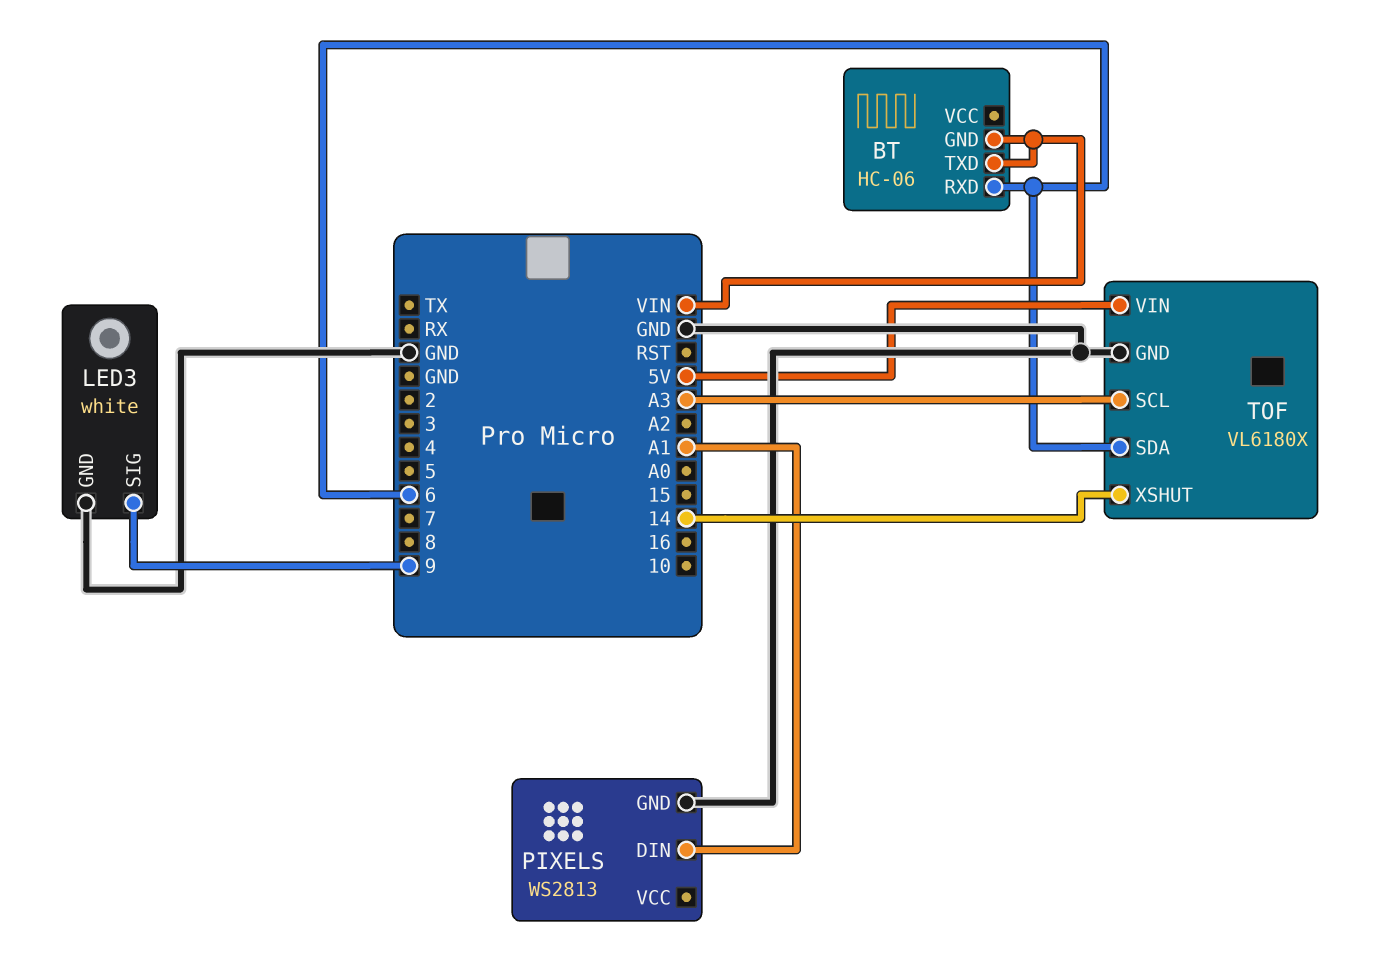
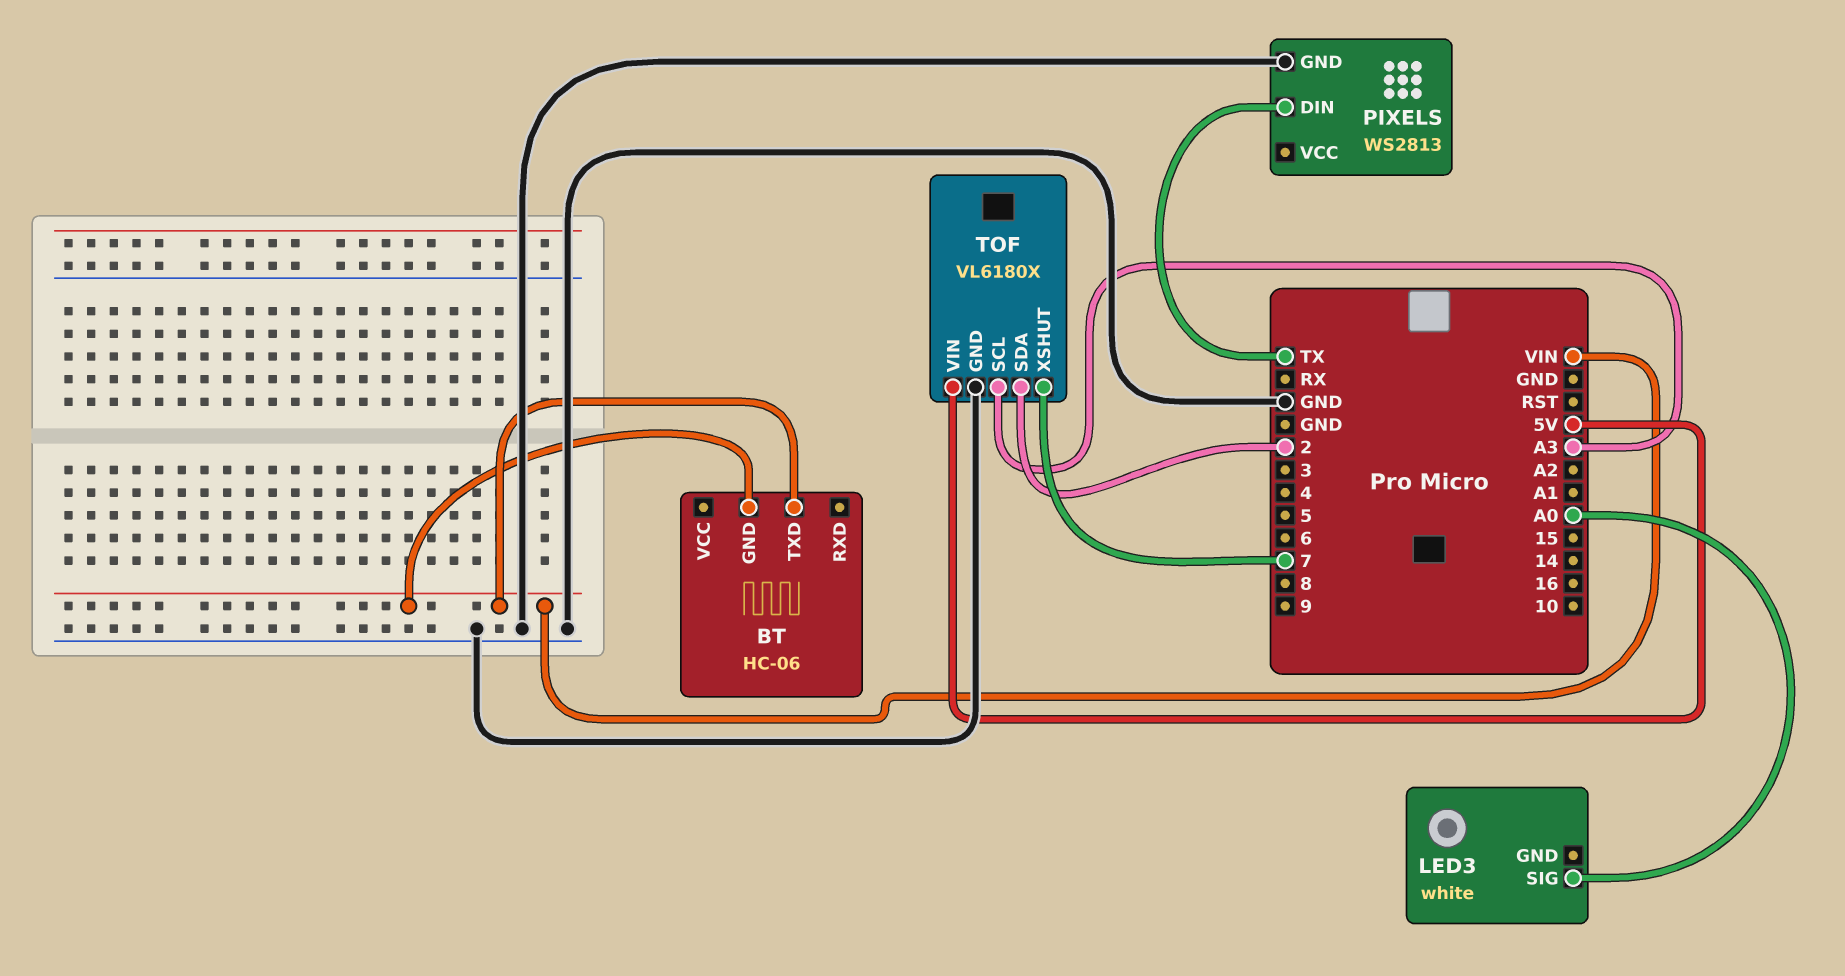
BT pin RXD: 6 -> none
LED3 pin GND: GND -> none
LED3 pin SIG: 9 -> A0
PIXELS pin DIN: A1 -> TX
TOF pin SDA: 6 -> 2
TOF pin XSHUT: 14 -> 7

